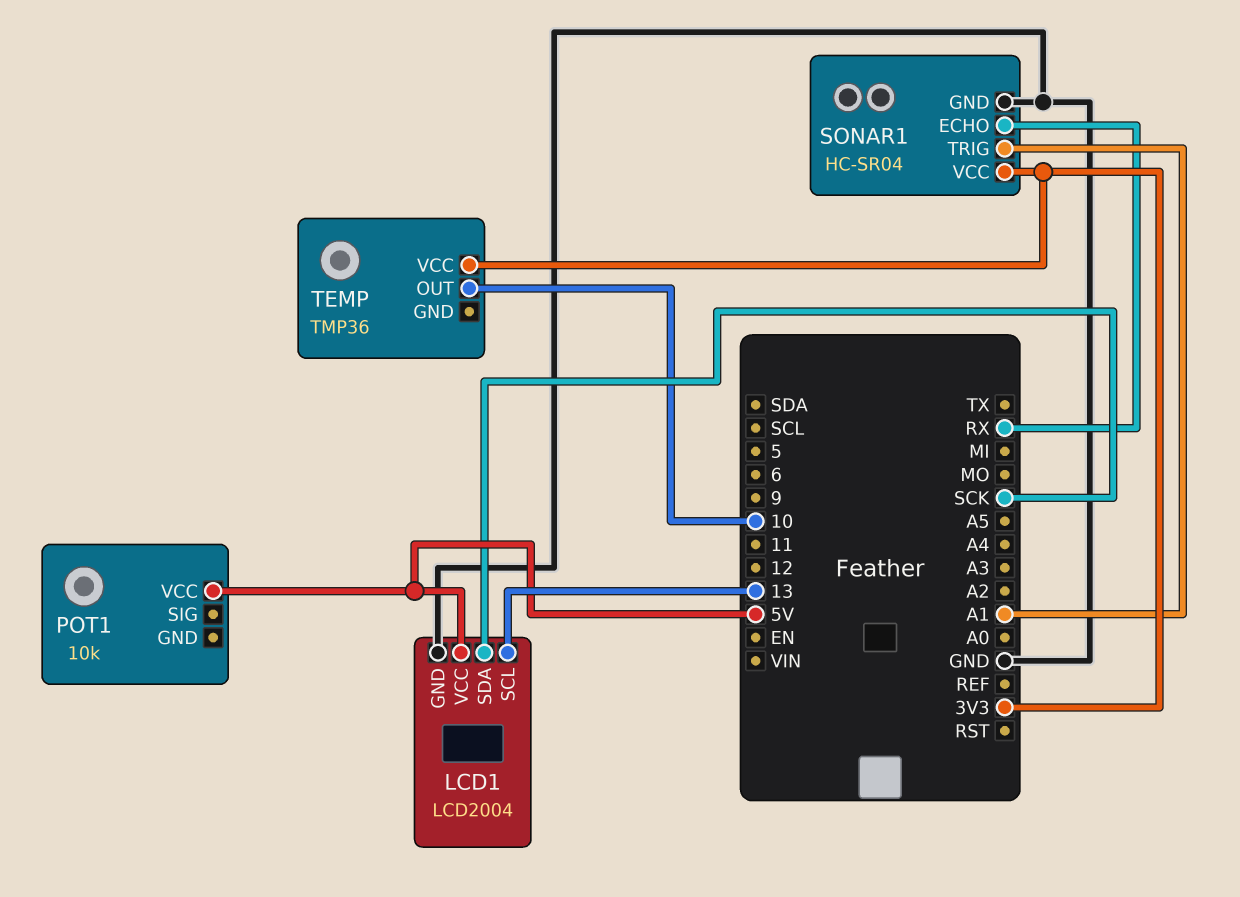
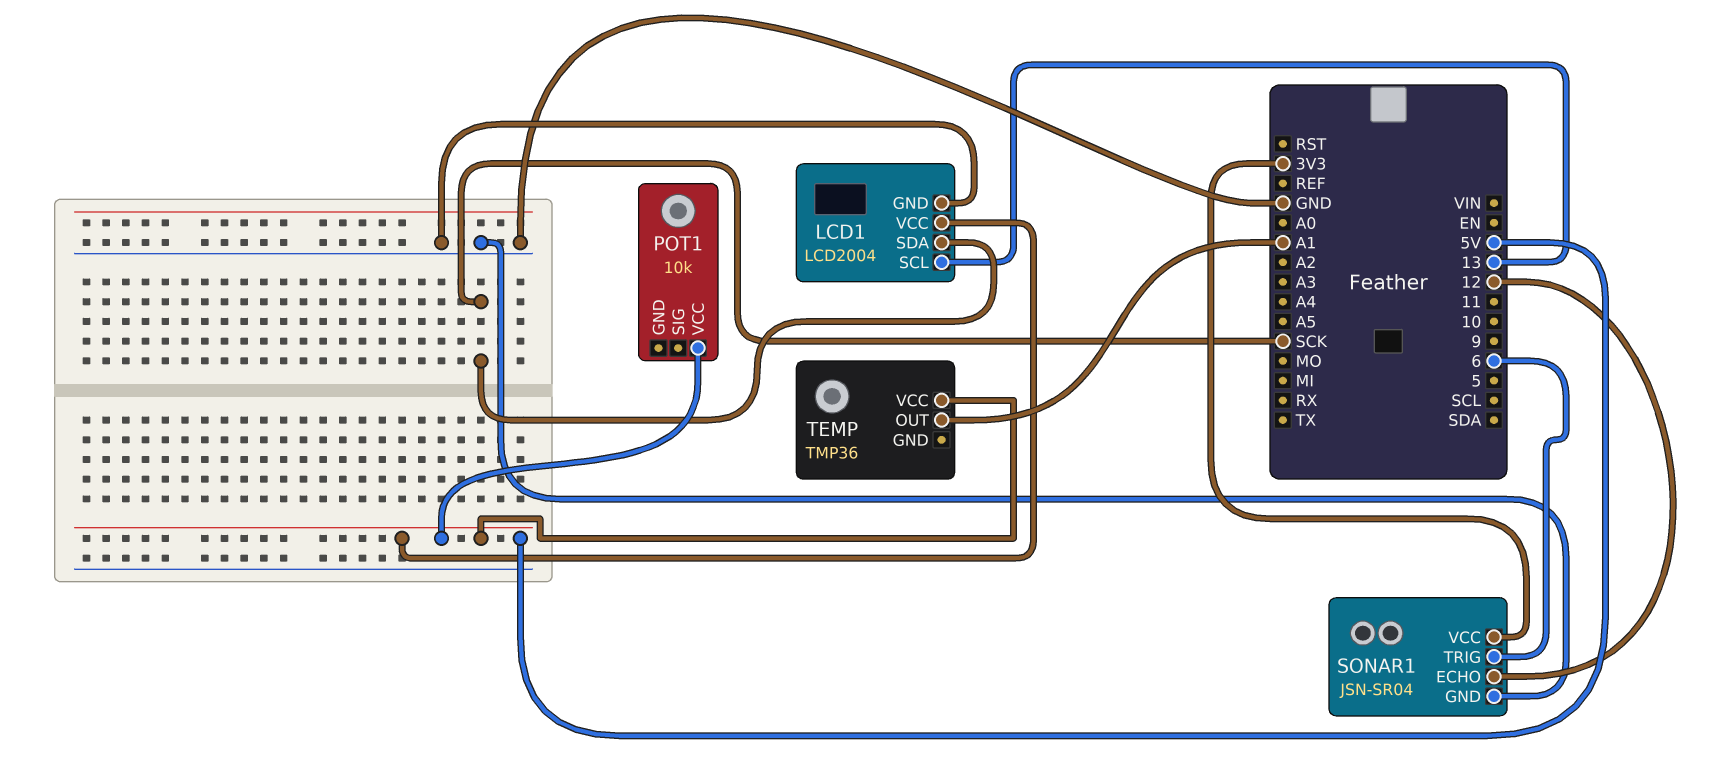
SONAR1: HC-SR04 -> JSN-SR04
SONAR1 pin ECHO: RX -> 12
SONAR1 pin TRIG: A1 -> 6
TEMP pin OUT: 10 -> A1
TEMP pin VCC: 3V3 -> 5V

